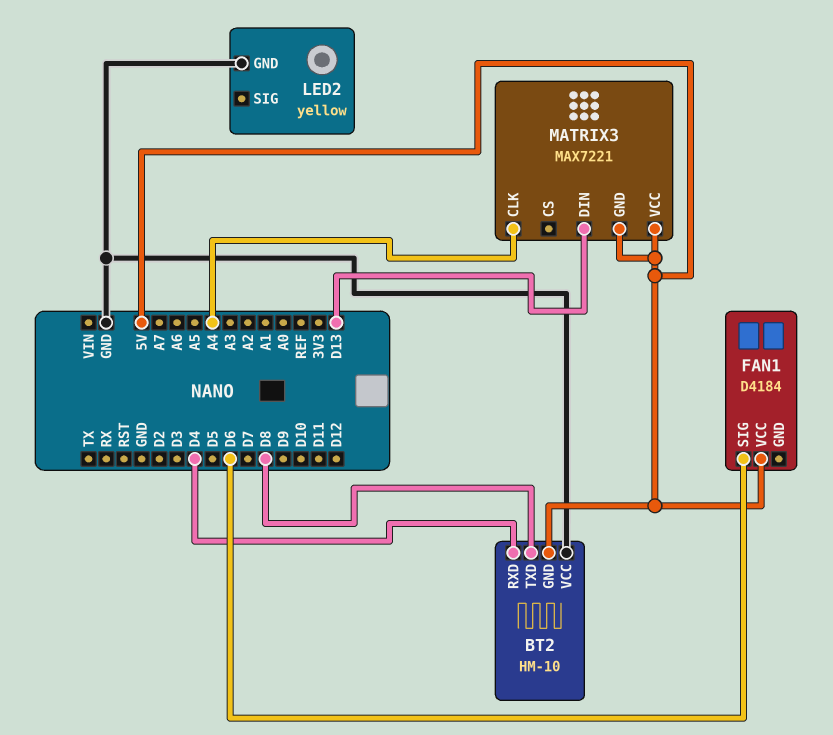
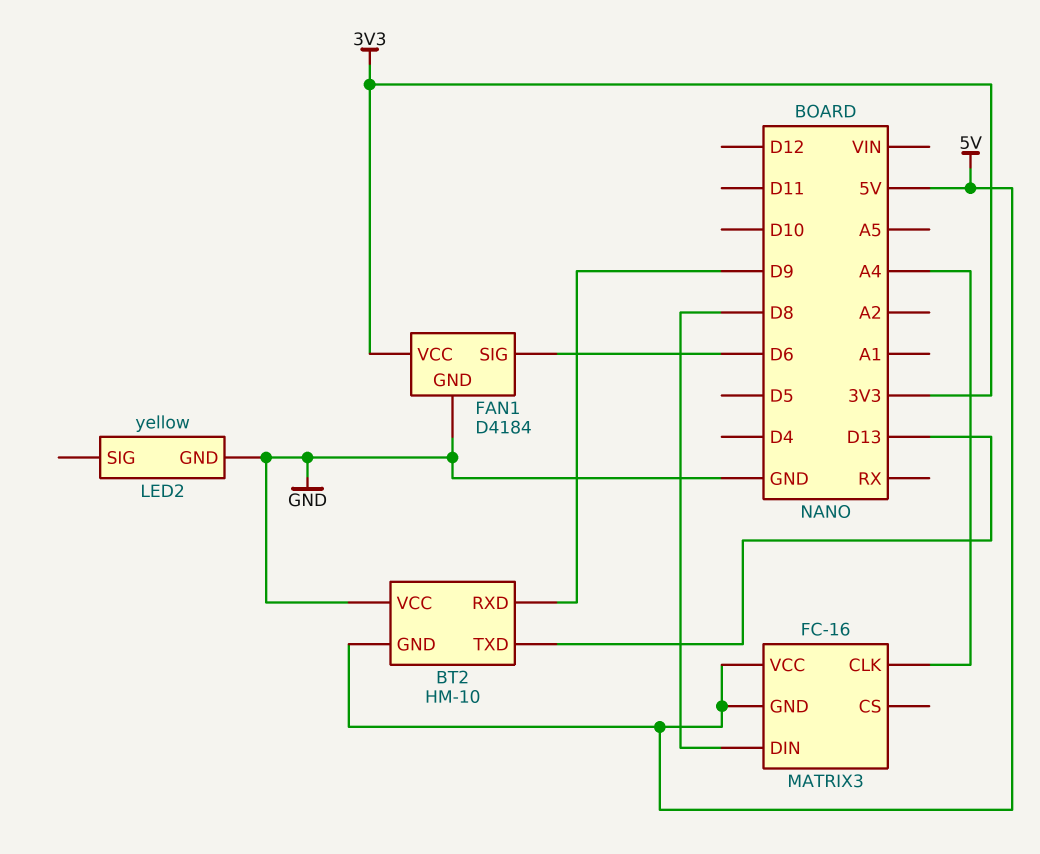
BT2 pin RXD: D4 -> D9
BT2 pin TXD: D8 -> D13
FAN1 pin GND: none -> GND
FAN1 pin VCC: 5V -> 3V3
MATRIX3: MAX7221 -> FC-16
MATRIX3 pin DIN: D13 -> D8

